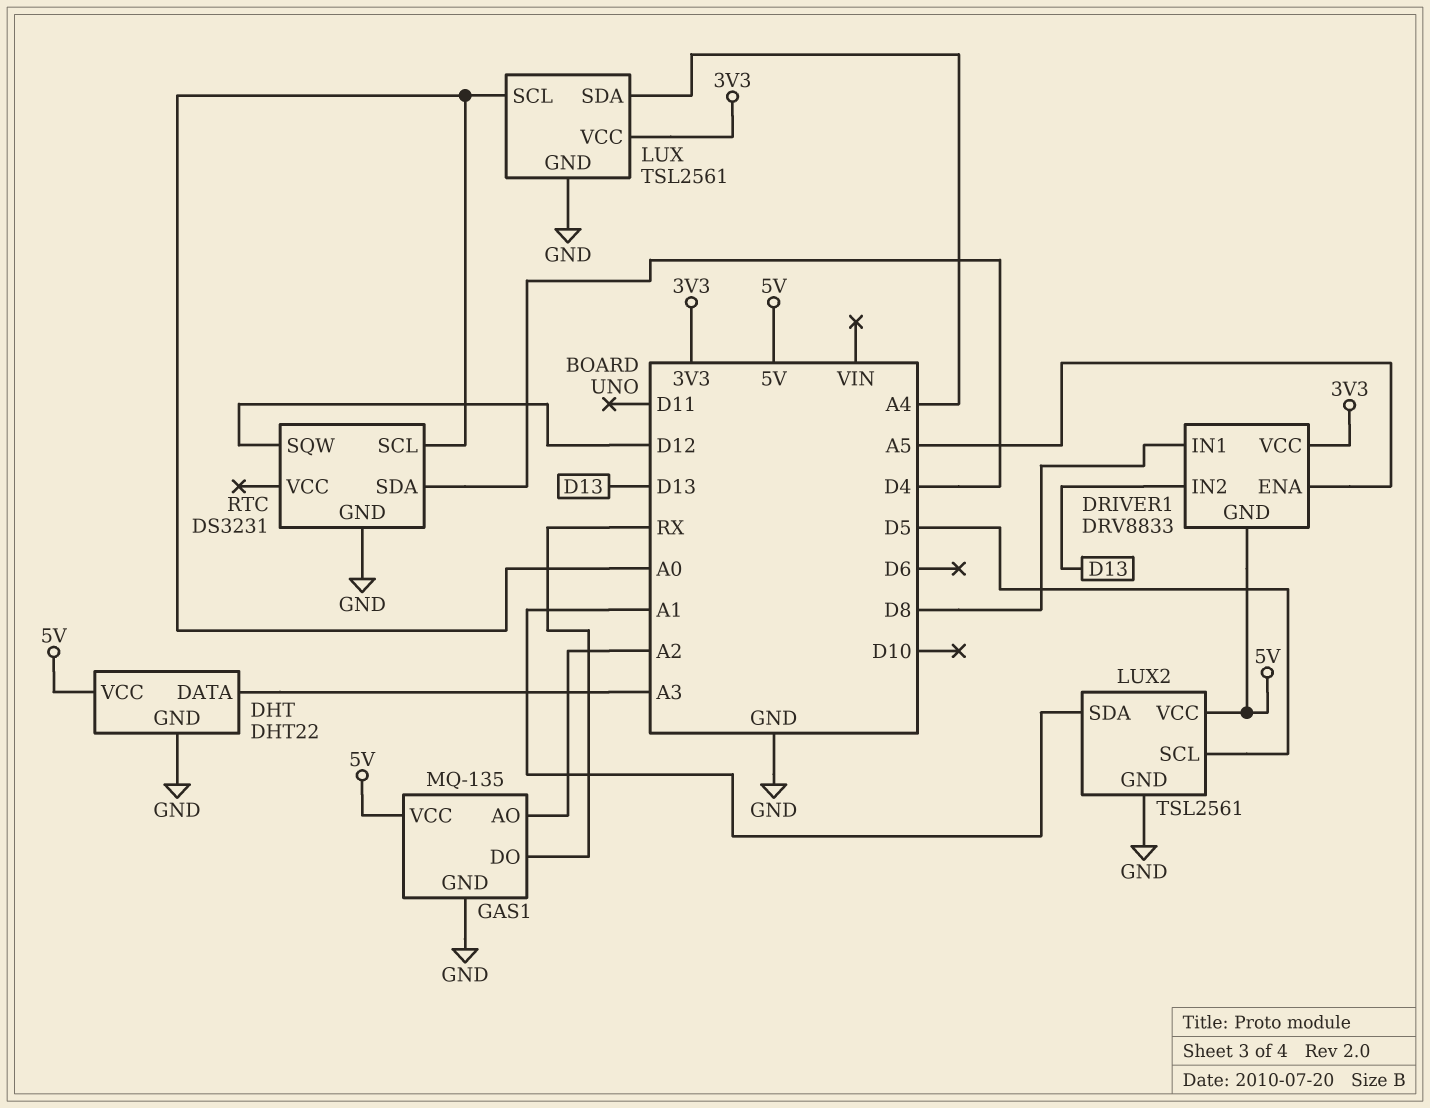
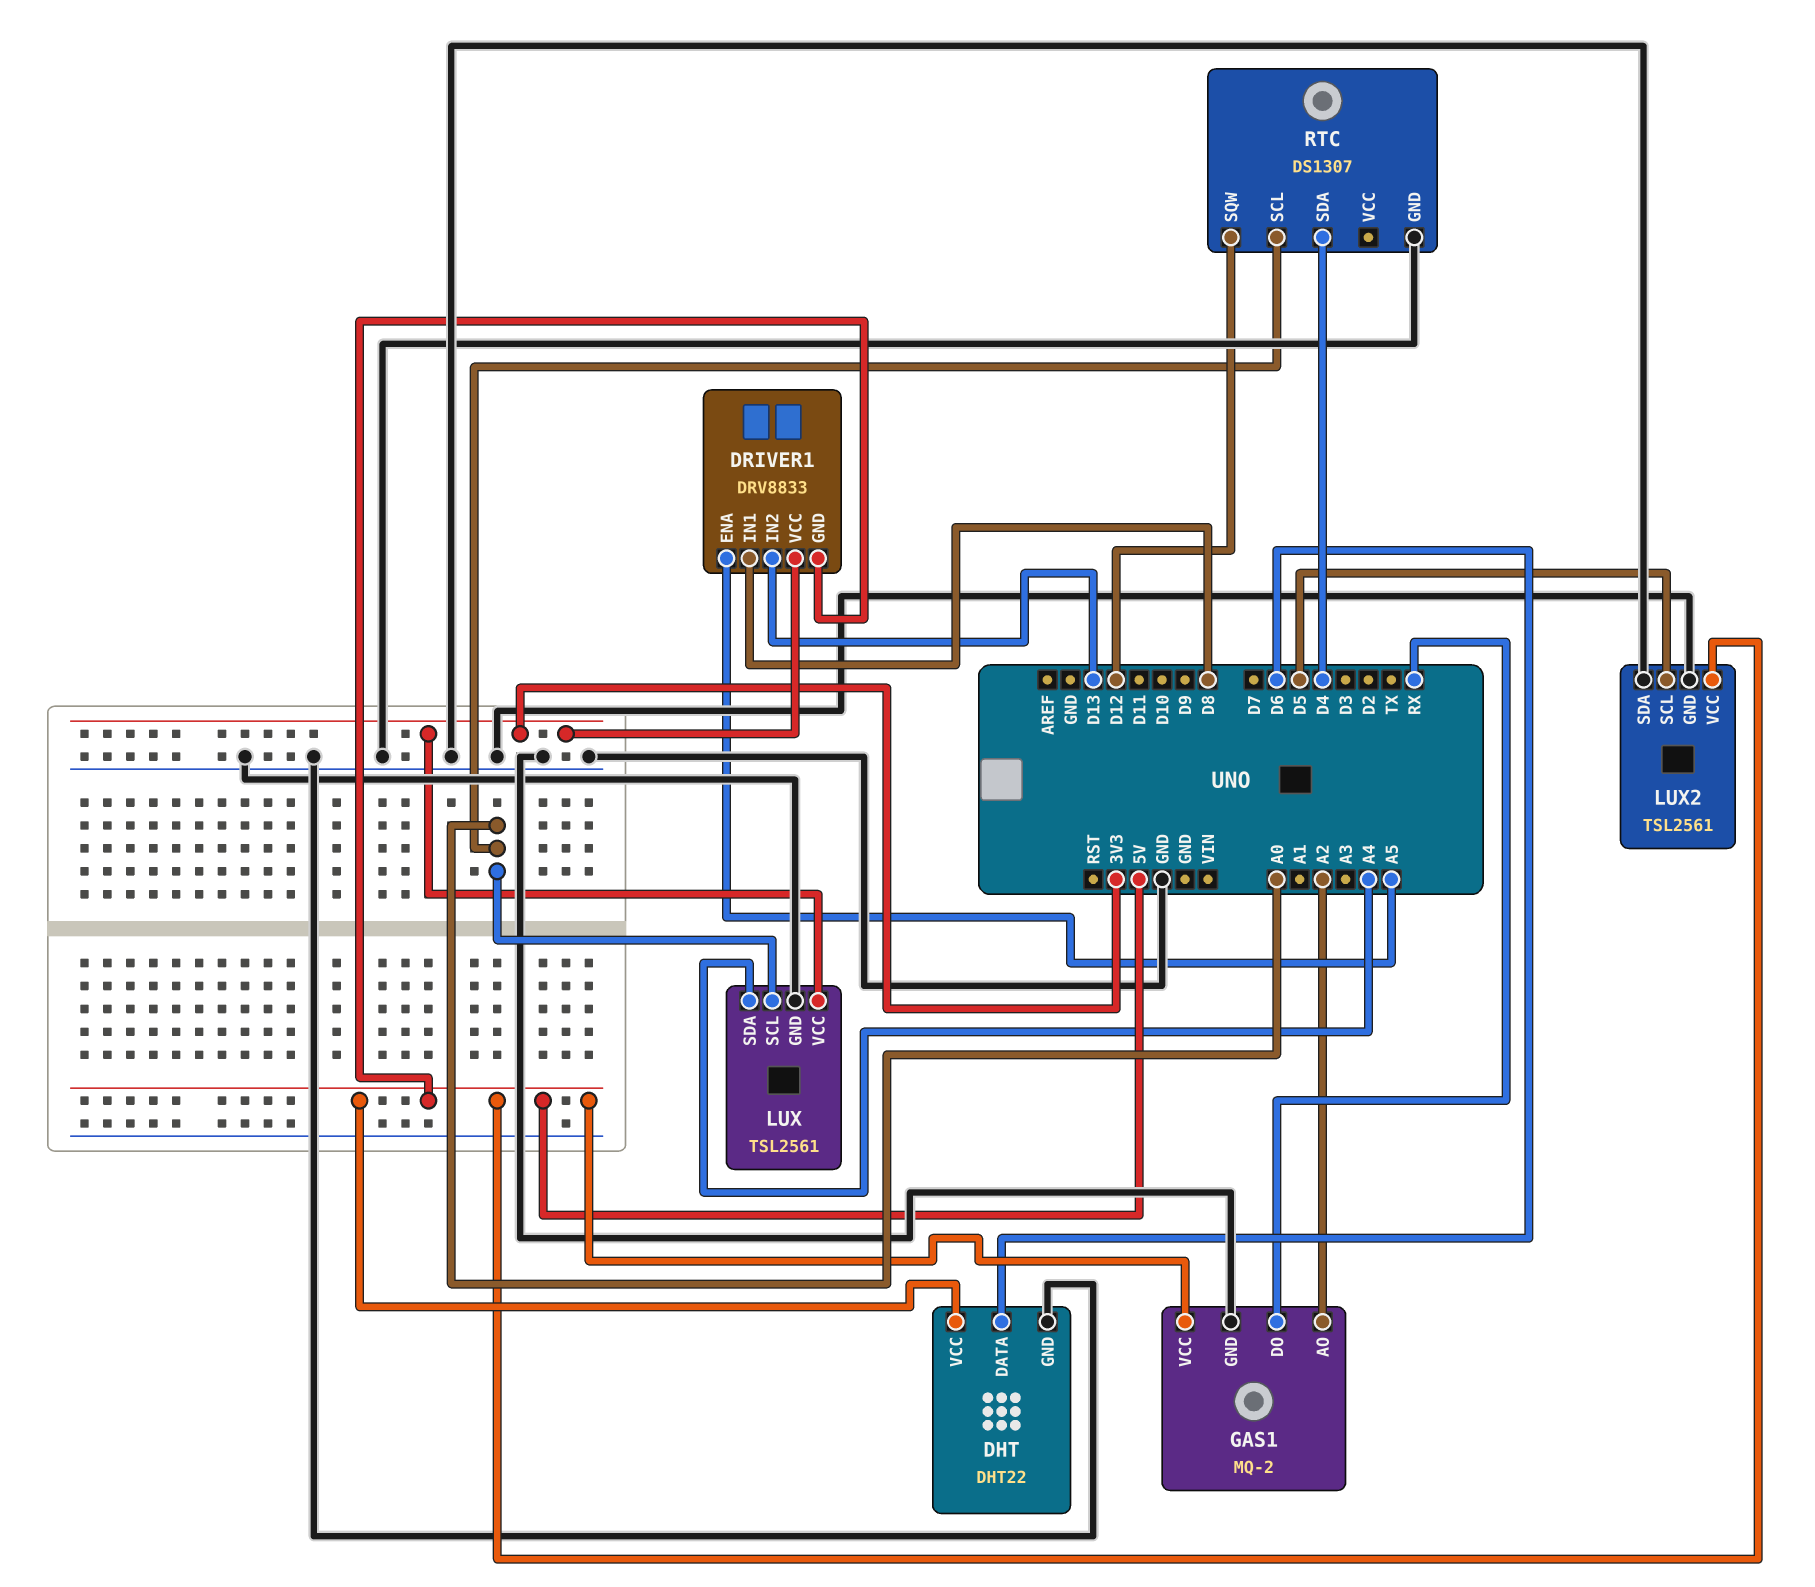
DHT pin DATA: A3 -> D6
GAS1: MQ-135 -> MQ-2
LUX2 pin SDA: A1 -> GND
RTC: DS3231 -> DS1307

